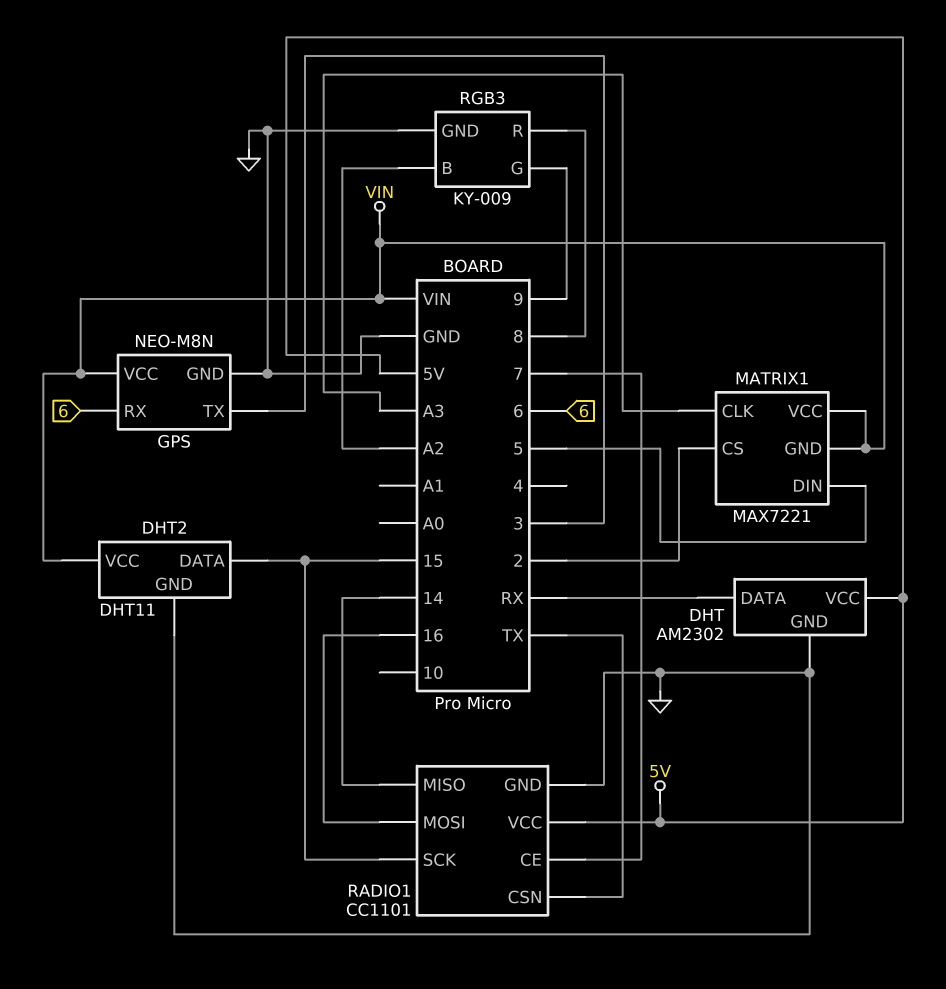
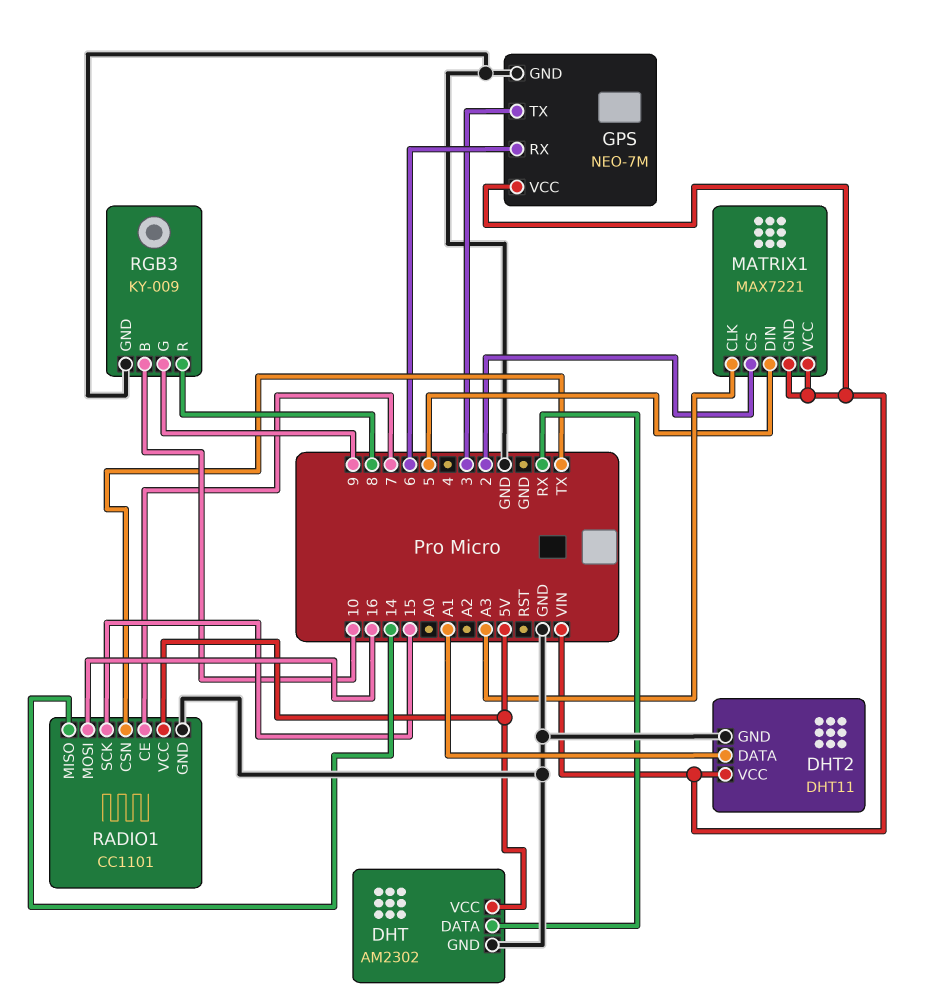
DHT2 pin DATA: 15 -> A1
GPS: NEO-M8N -> NEO-7M
RGB3 pin B: A2 -> 10

